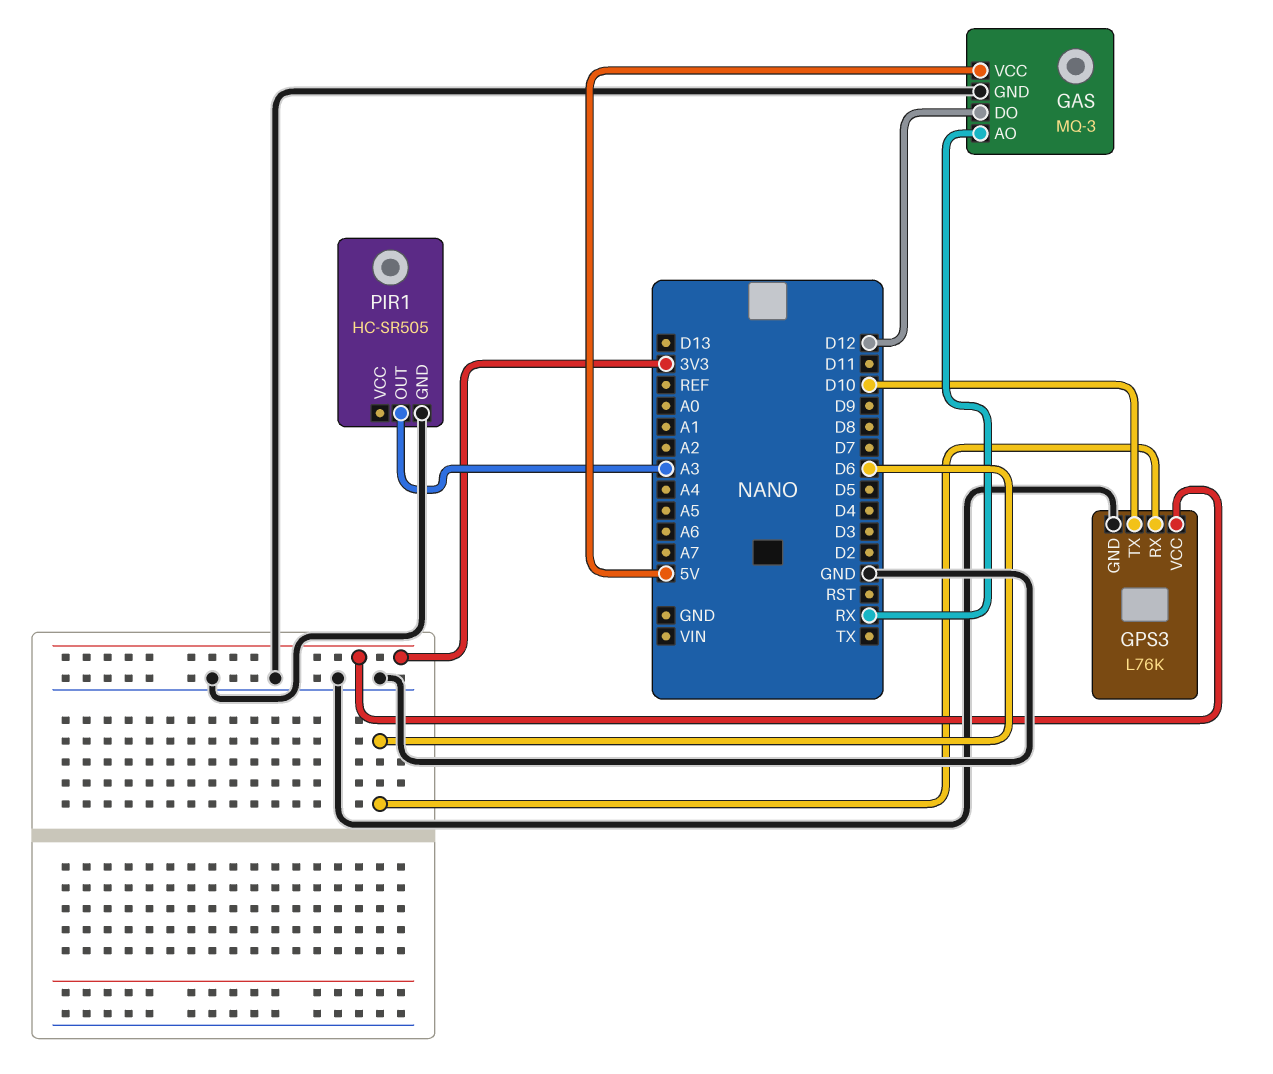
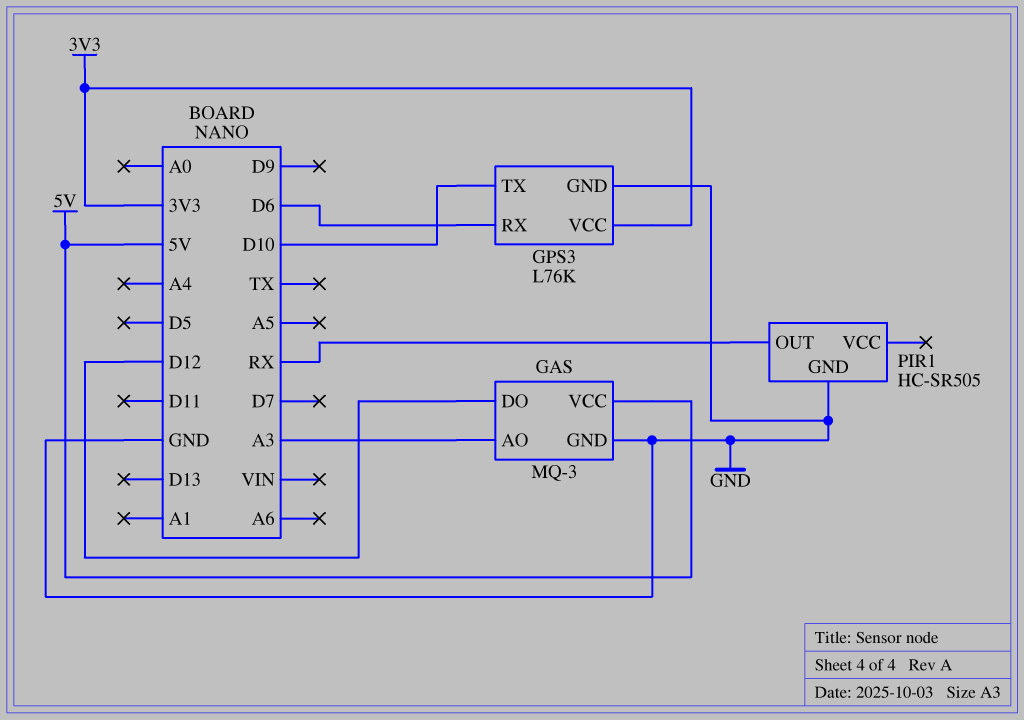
GAS pin AO: RX -> A3
PIR1 pin OUT: A3 -> RX

